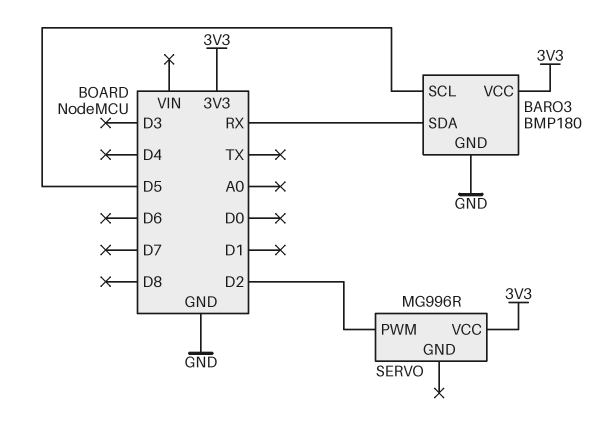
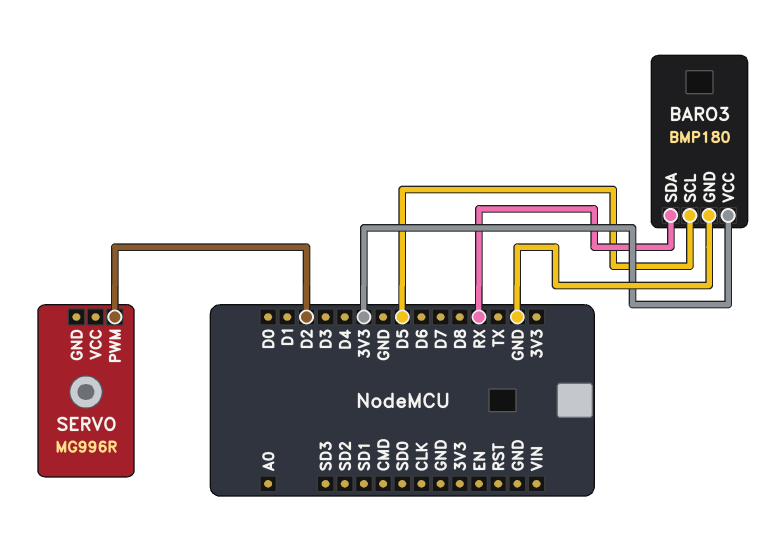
SERVO pin VCC: 3V3 -> none

